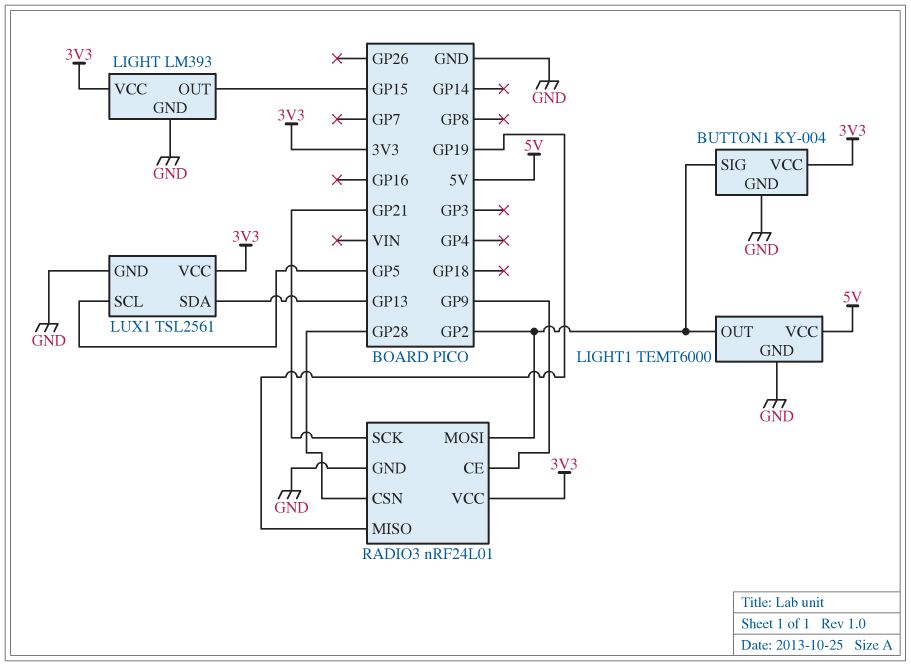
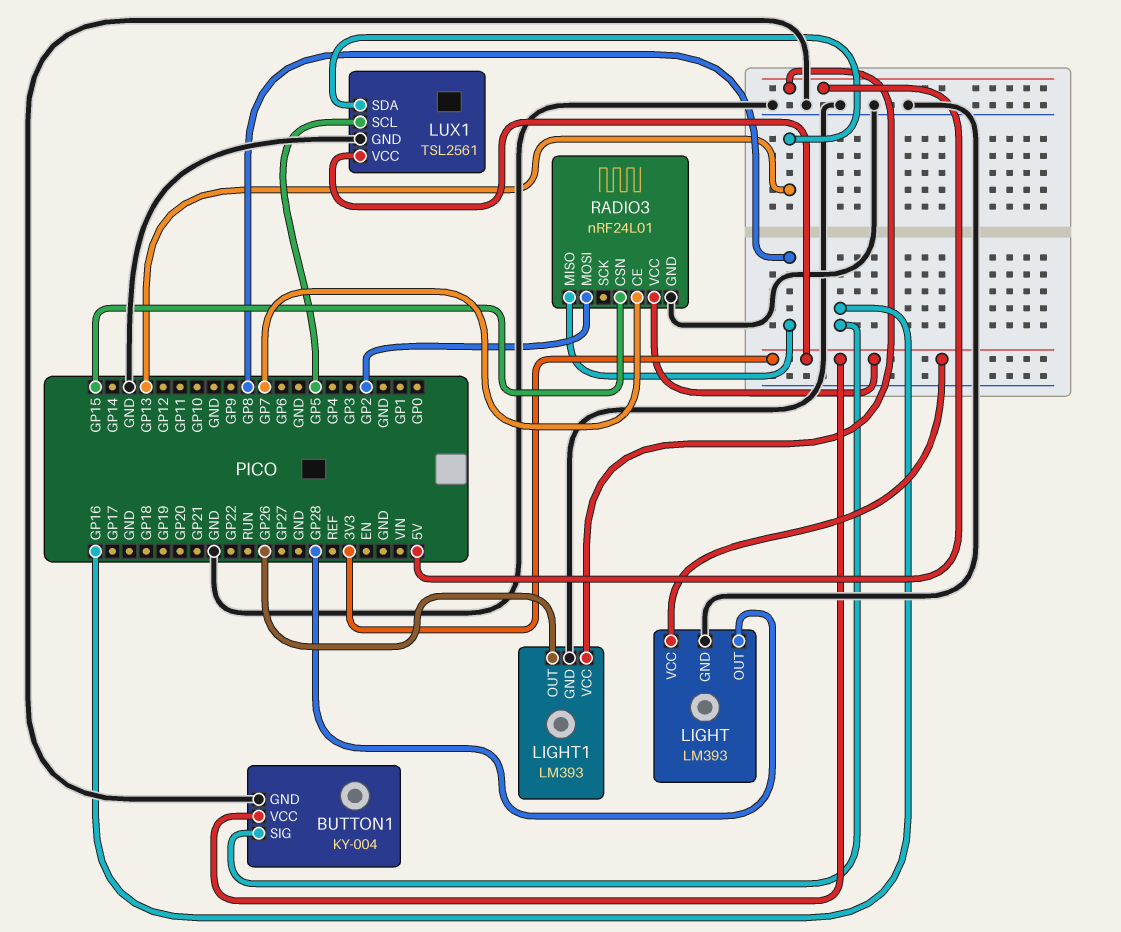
BUTTON1 pin SIG: GP2 -> GP16
LIGHT pin OUT: GP15 -> GP28
LIGHT1: TEMT6000 -> LM393
LIGHT1 pin OUT: GP2 -> GP26
RADIO3 pin CE: GP9 -> GP7
RADIO3 pin CSN: GP28 -> GP15
RADIO3 pin MISO: GP19 -> GP8
RADIO3 pin SCK: GP21 -> none

